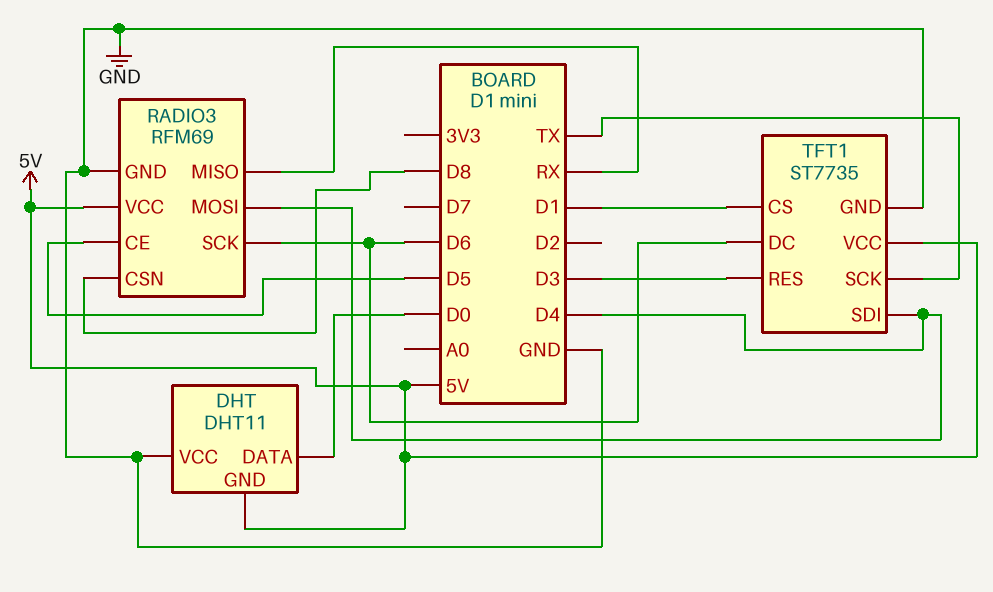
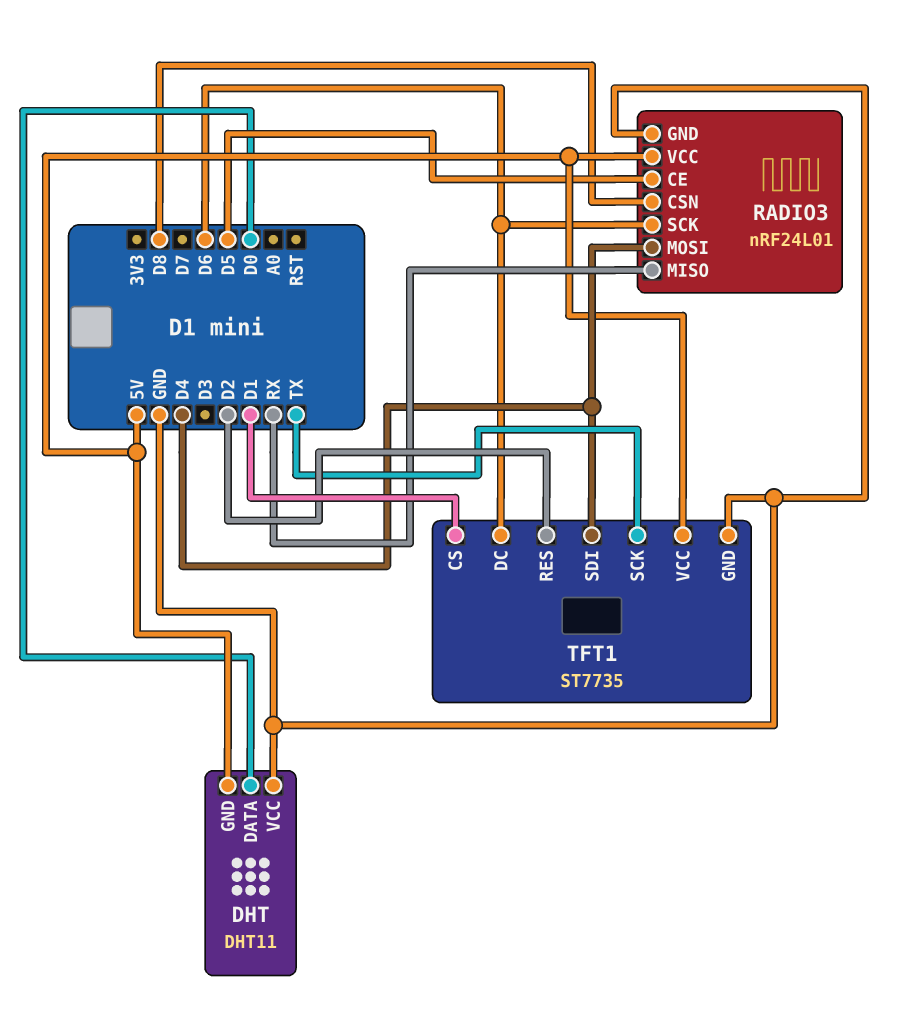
RADIO3: RFM69 -> nRF24L01
TFT1 pin RES: D3 -> D2

